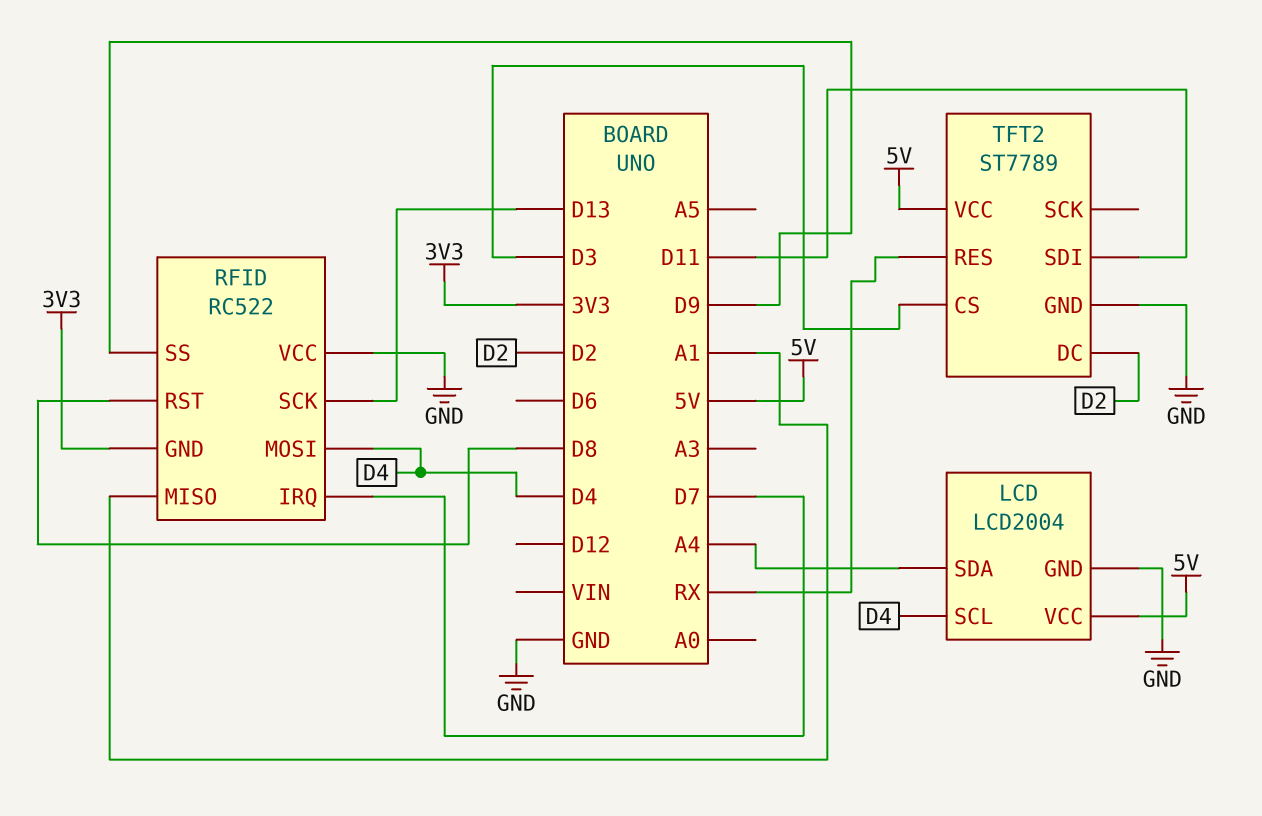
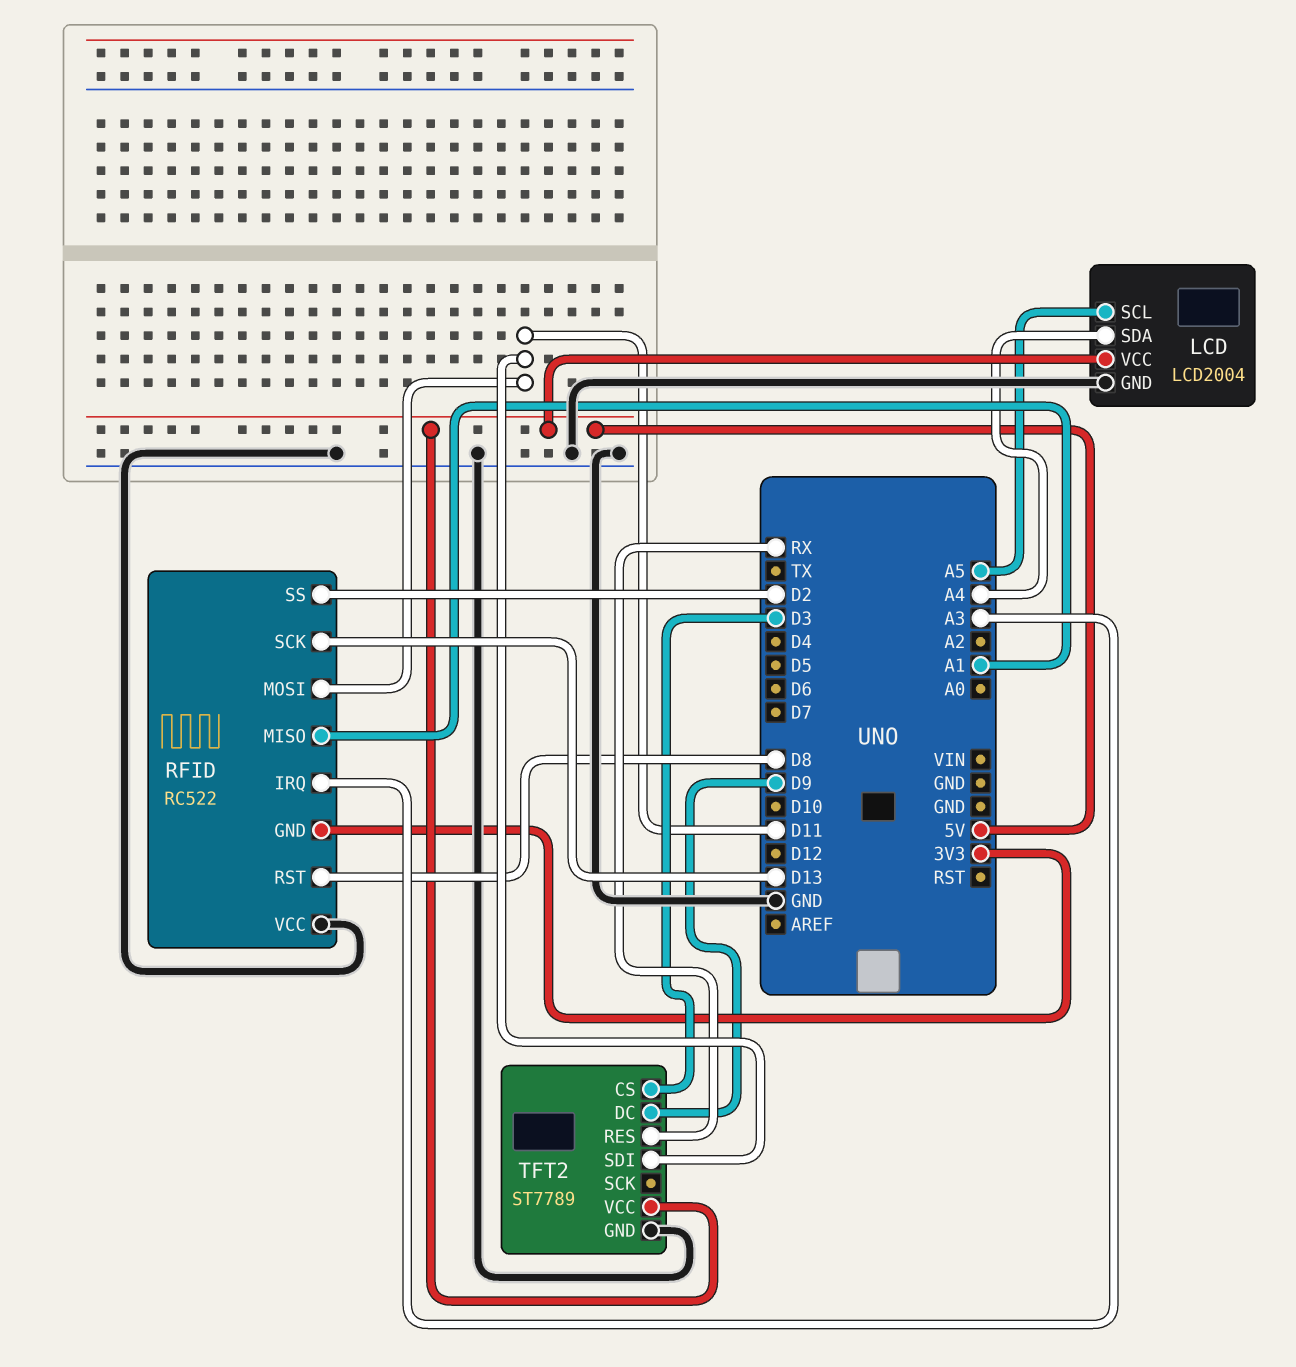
LCD pin SCL: D4 -> A5
RFID pin IRQ: D7 -> A3
RFID pin MOSI: D4 -> D11
RFID pin SS: D9 -> D2
TFT2 pin DC: D2 -> D9

